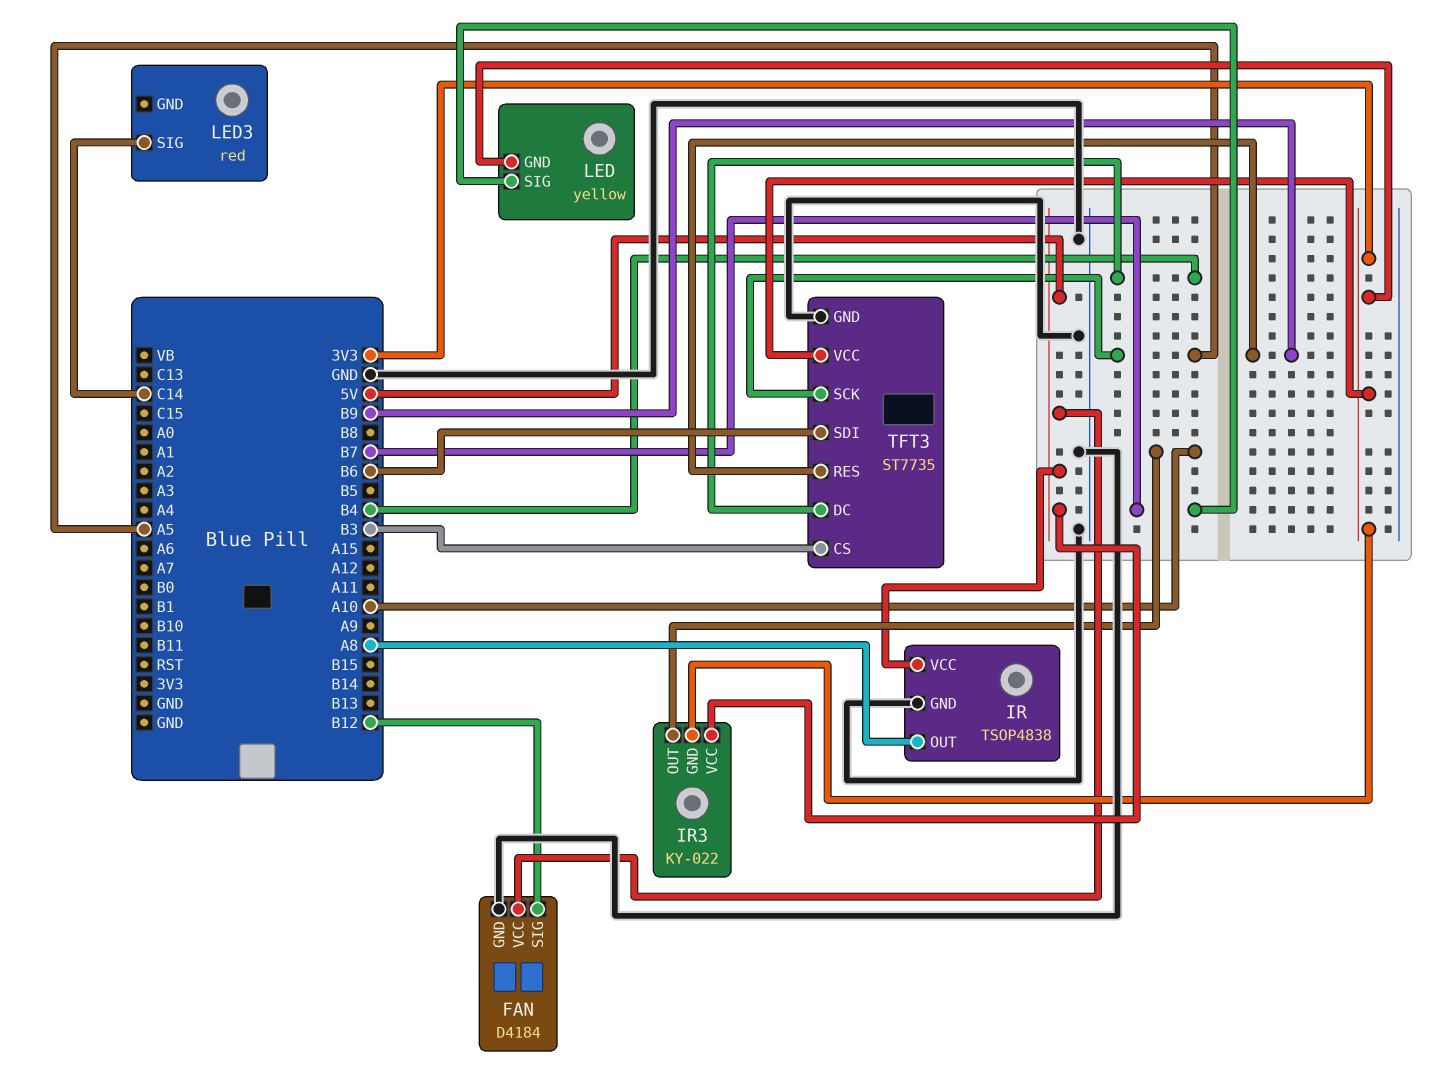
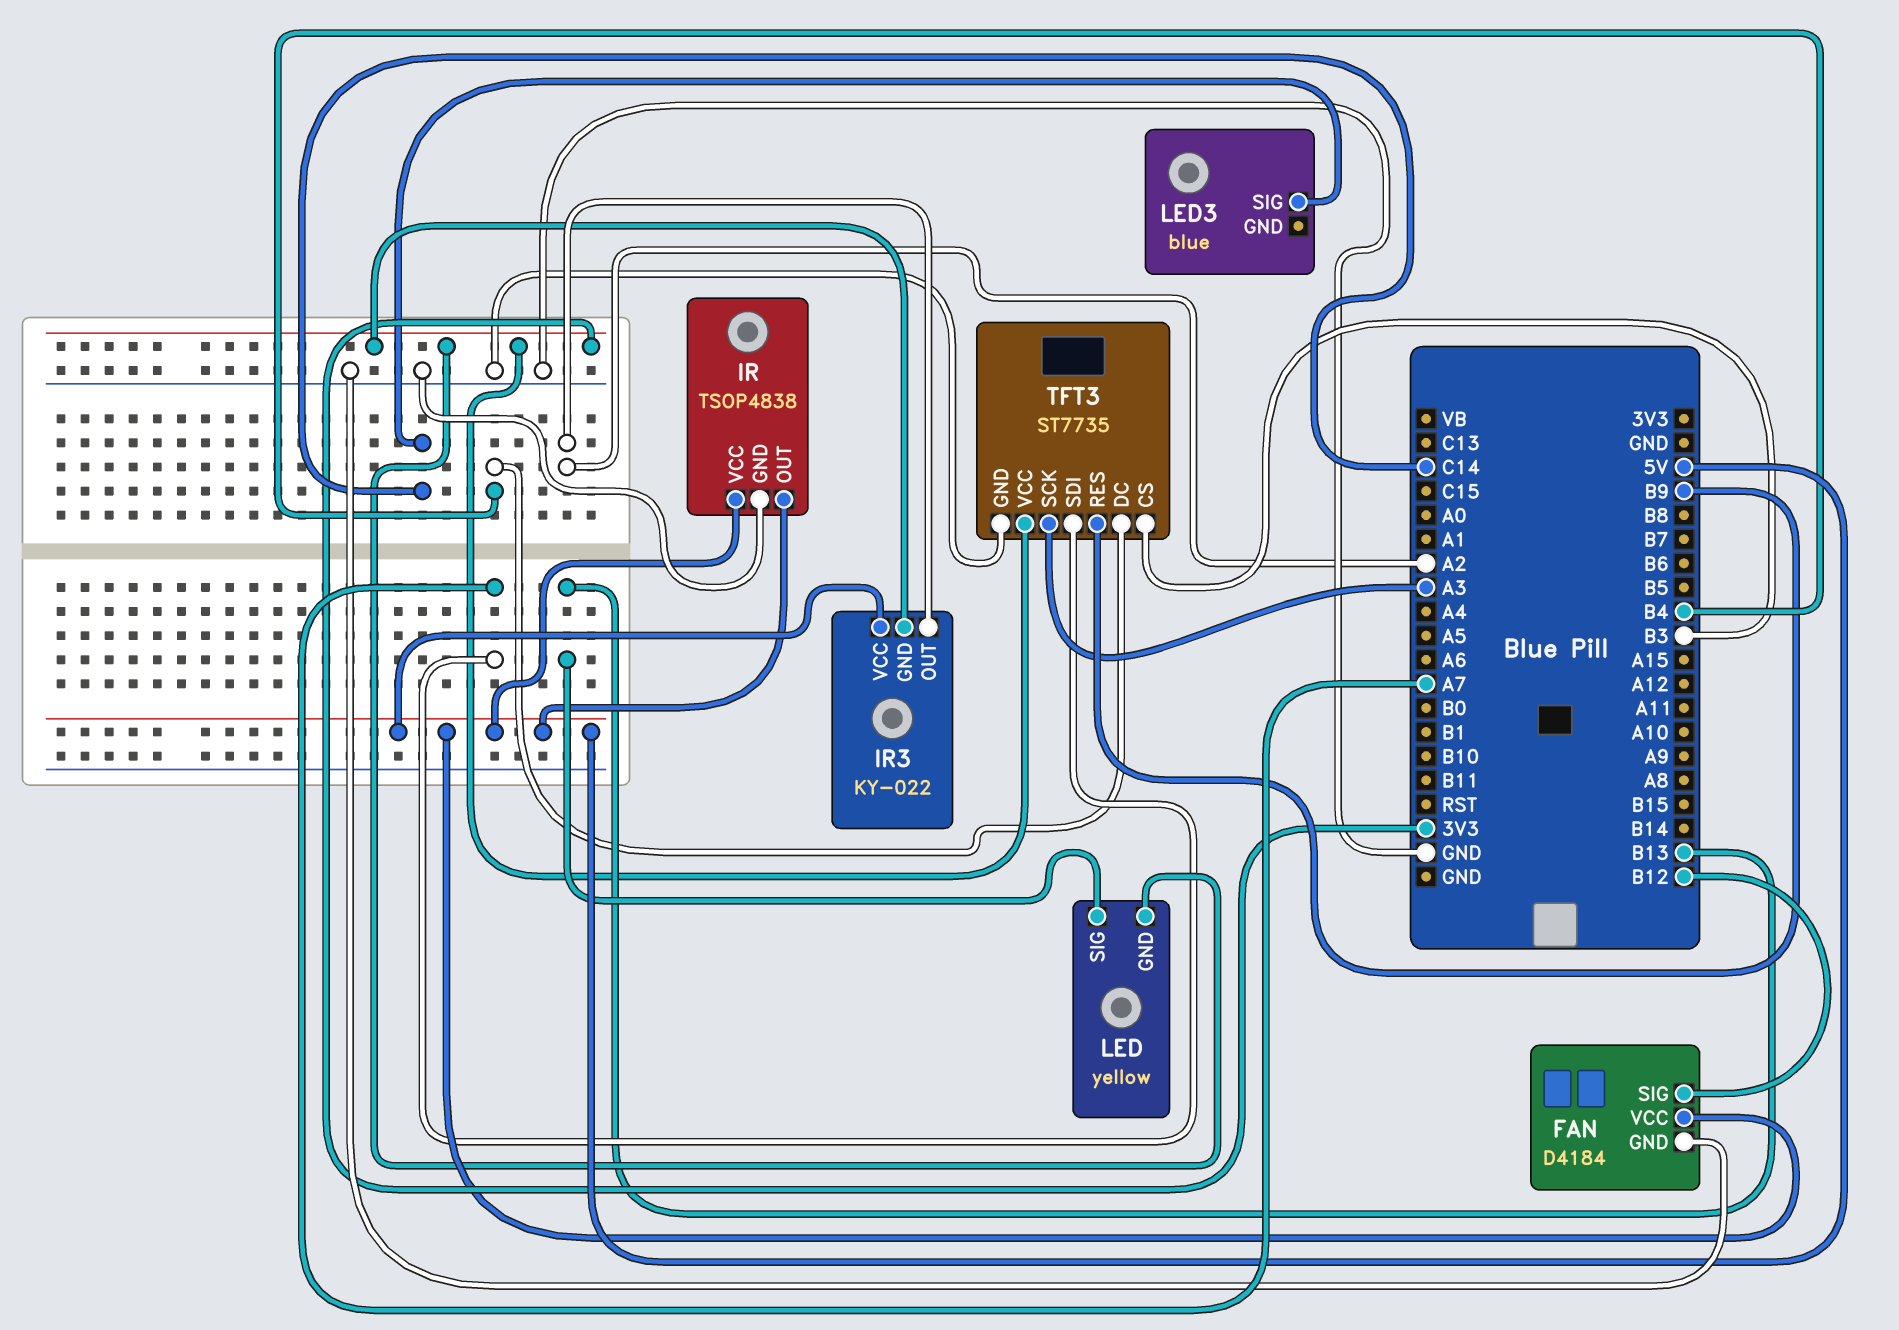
IR pin OUT: A8 -> 5V
IR3 pin OUT: A10 -> A2
LED pin SIG: B7 -> B13
LED3: red -> blue
TFT3 pin SCK: A5 -> A3
TFT3 pin SDI: B6 -> A7

